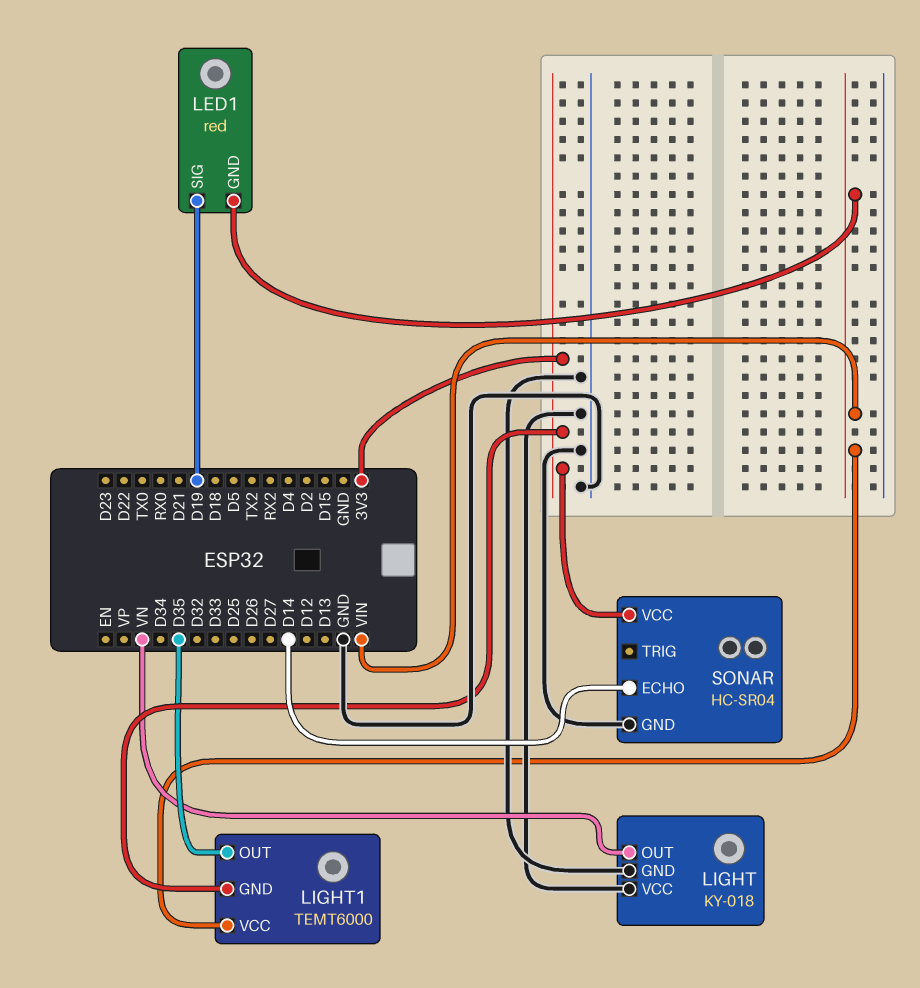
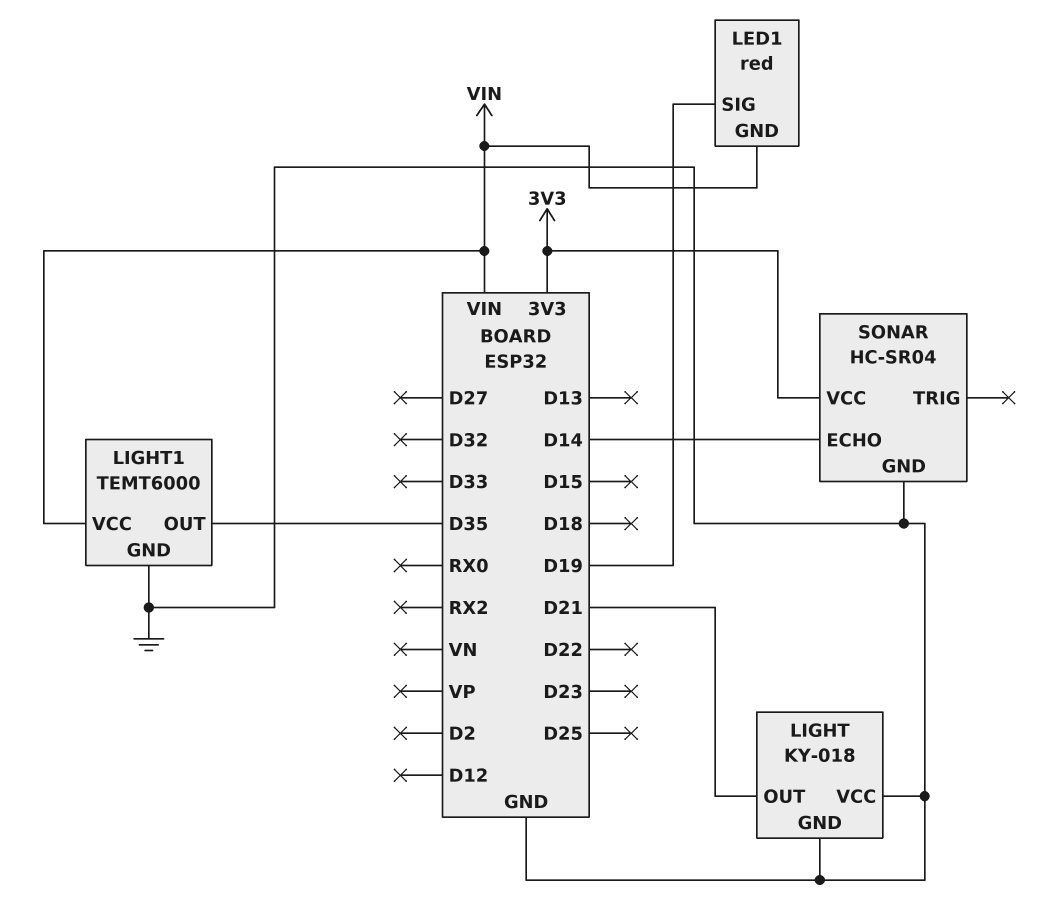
LIGHT pin OUT: VN -> D21
LIGHT1 pin GND: 3V3 -> GND

